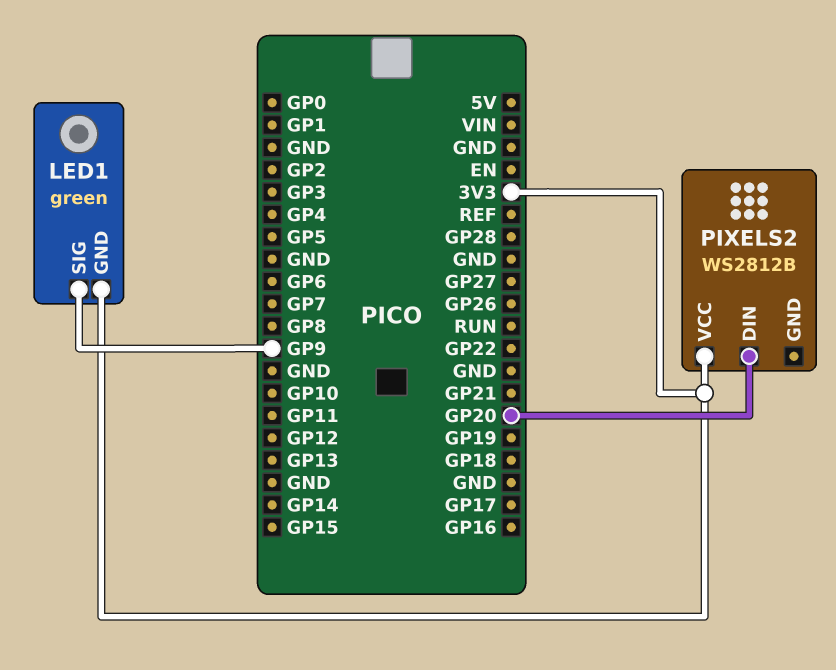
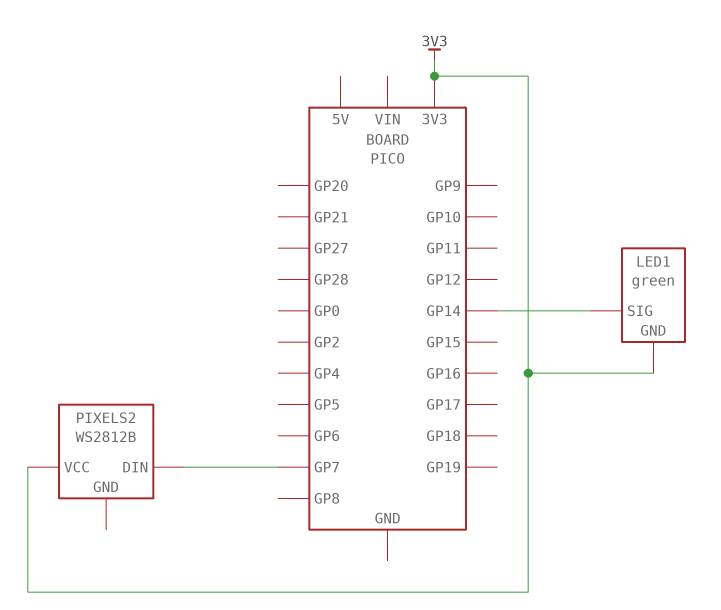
LED1 pin SIG: GP9 -> GP14
PIXELS2 pin DIN: GP20 -> GP7

